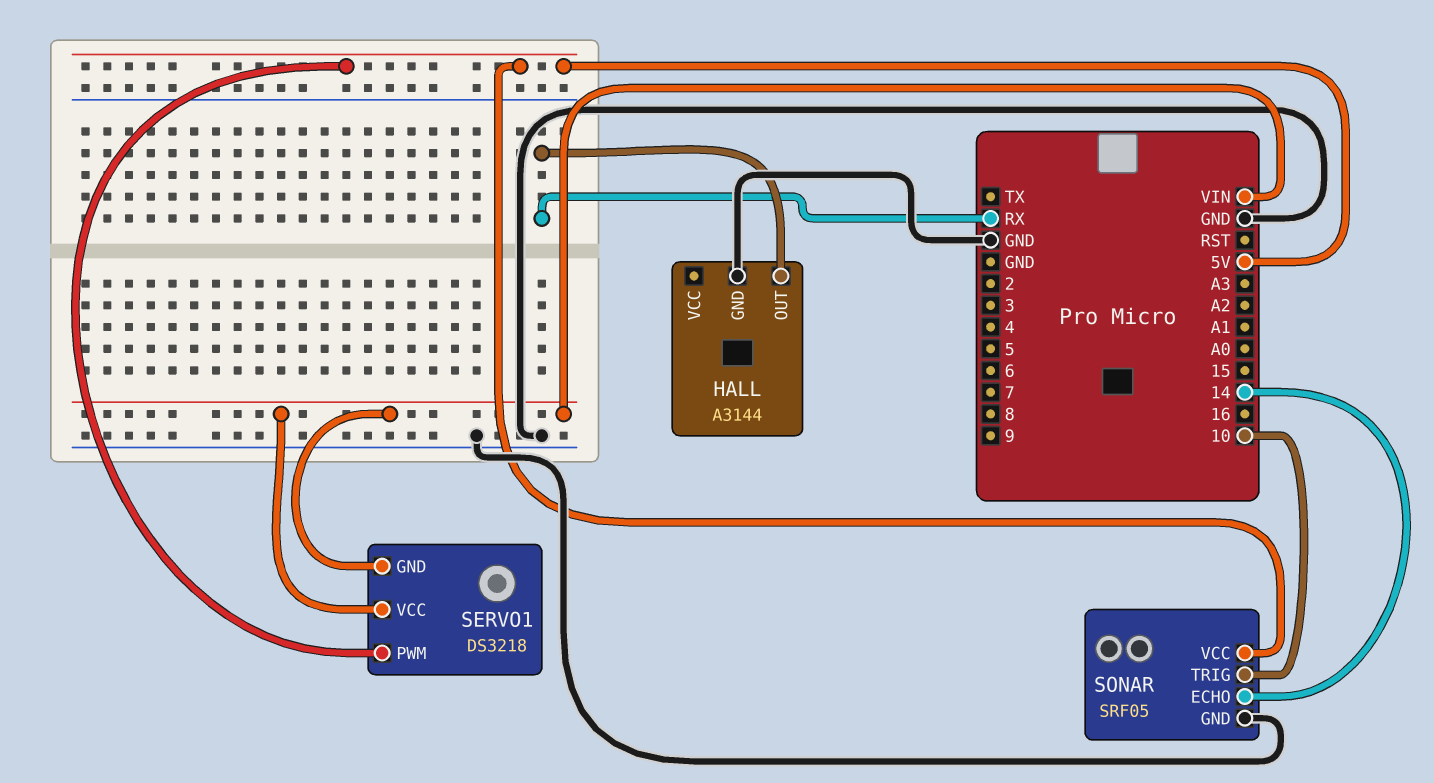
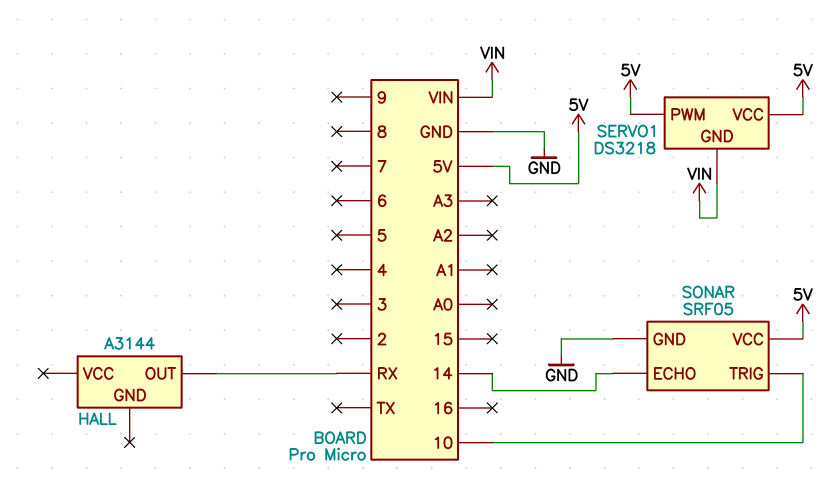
HALL pin GND: GND -> none
SERVO1 pin VCC: VIN -> 5V

